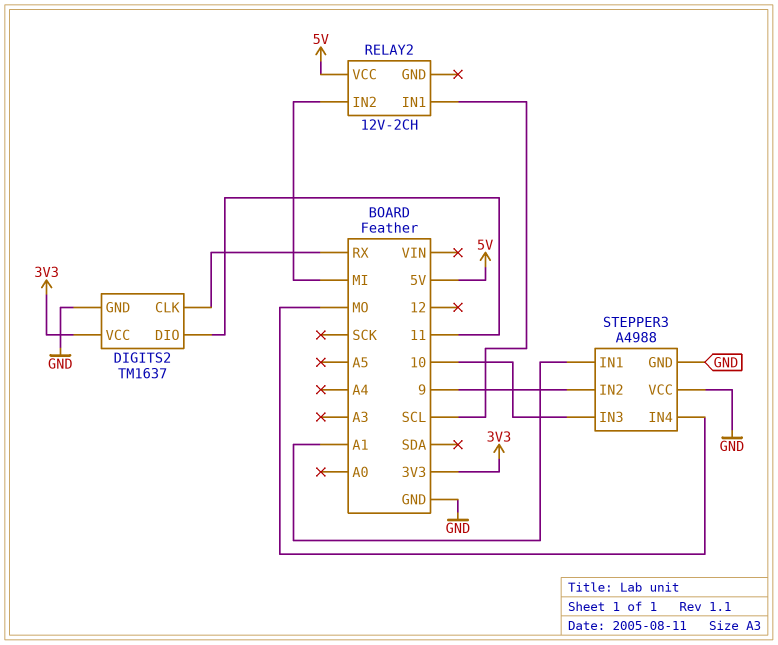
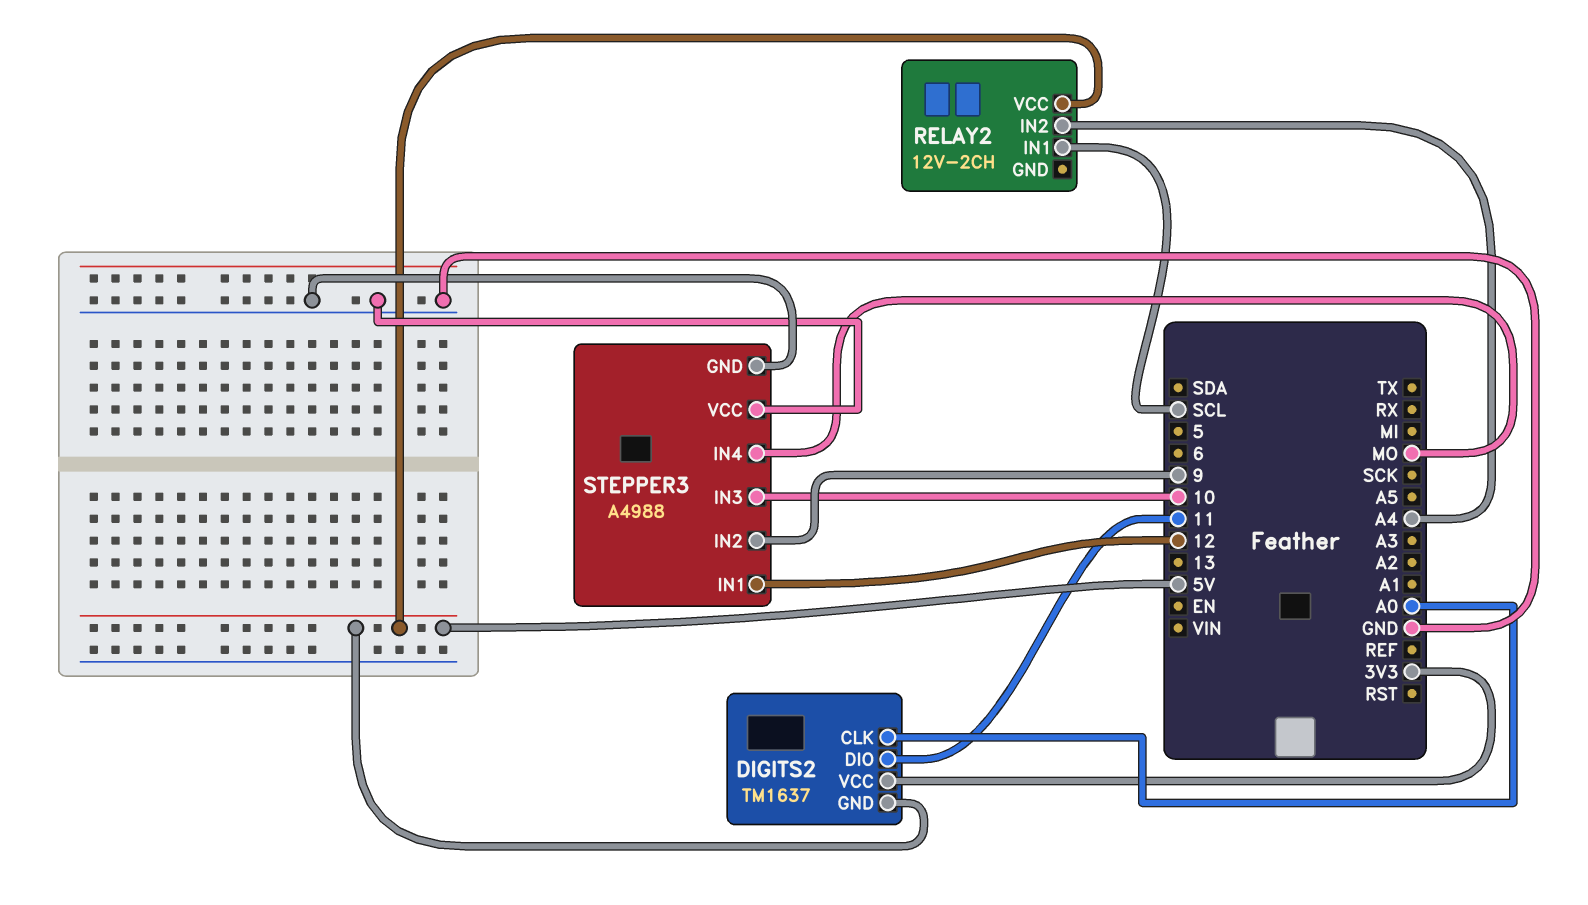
DIGITS2 pin CLK: RX -> A0
DIGITS2 pin GND: GND -> 5V
RELAY2 pin IN2: MI -> A4
STEPPER3 pin IN1: A1 -> 12

